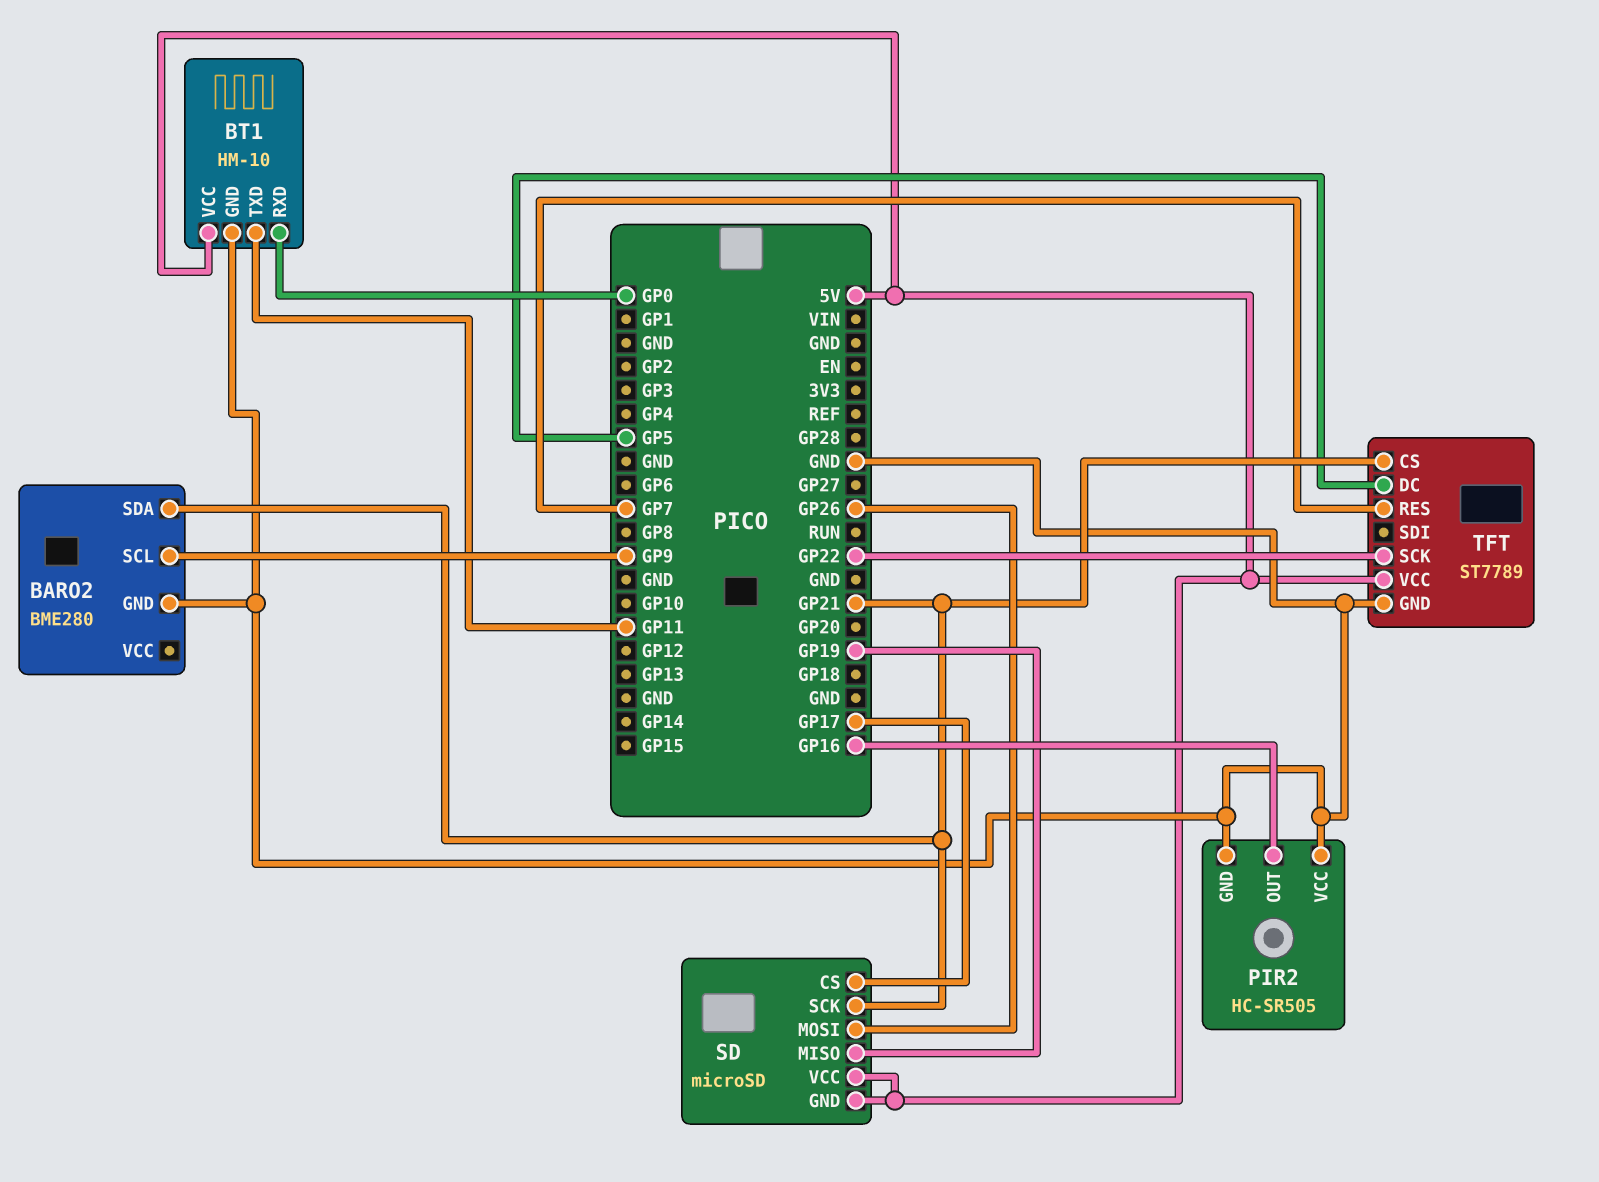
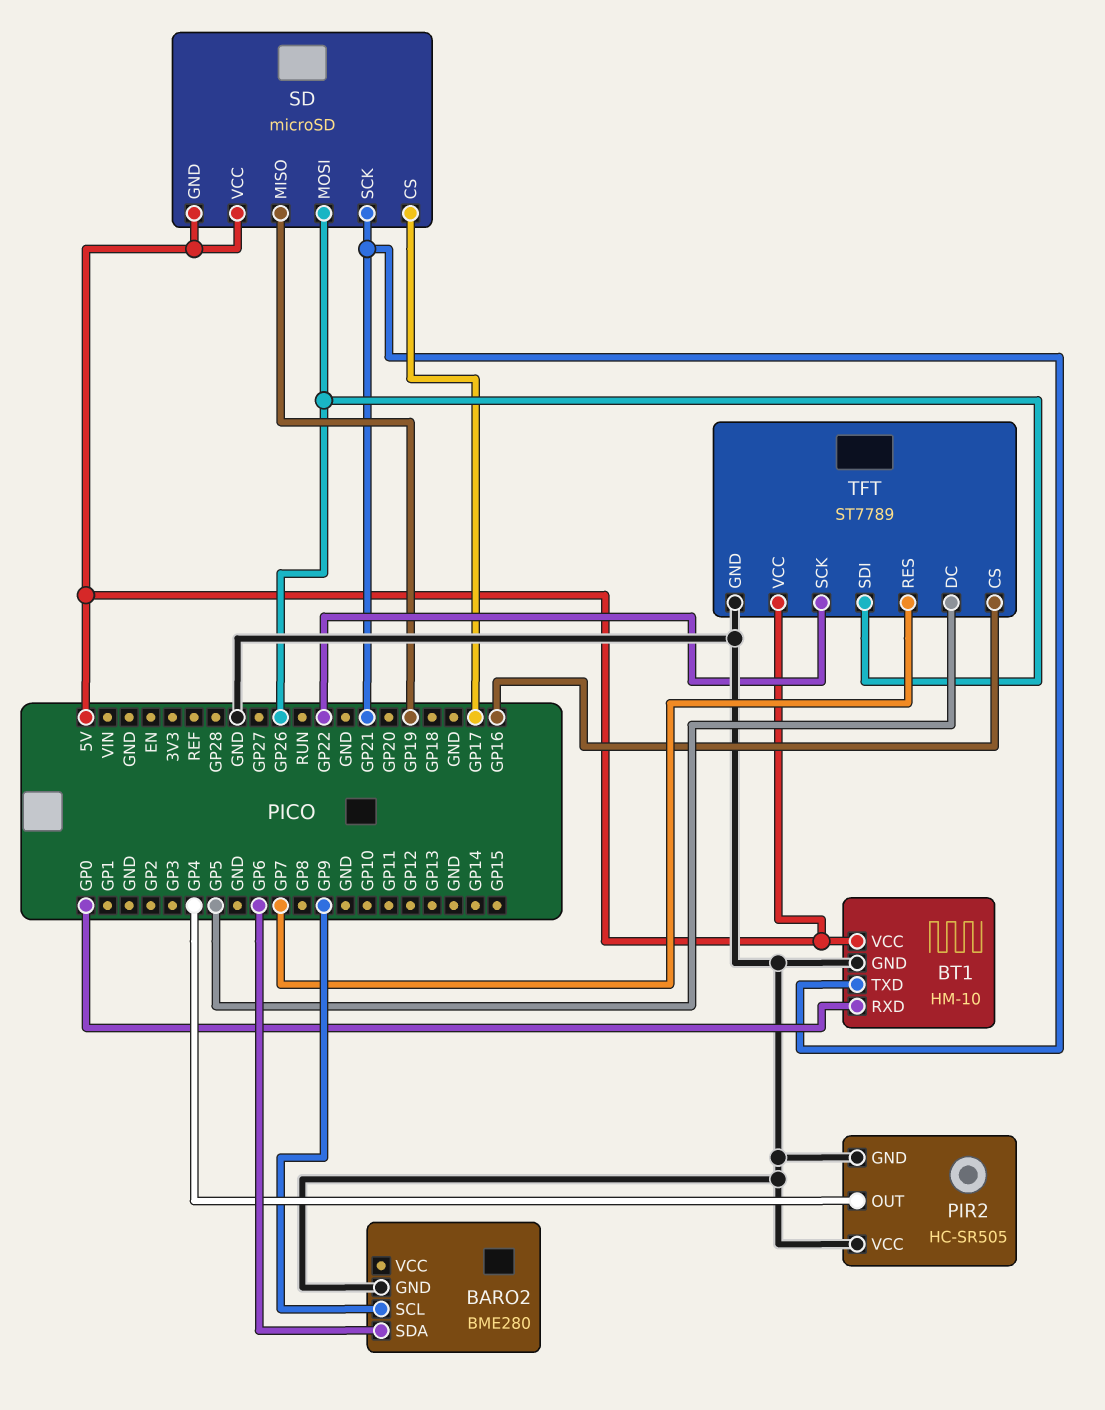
BARO2 pin SDA: GP21 -> GP6
BT1 pin TXD: GP11 -> GP21
PIR2 pin OUT: GP16 -> GP4
TFT pin CS: GP21 -> GP16
TFT pin SDI: none -> GP26

